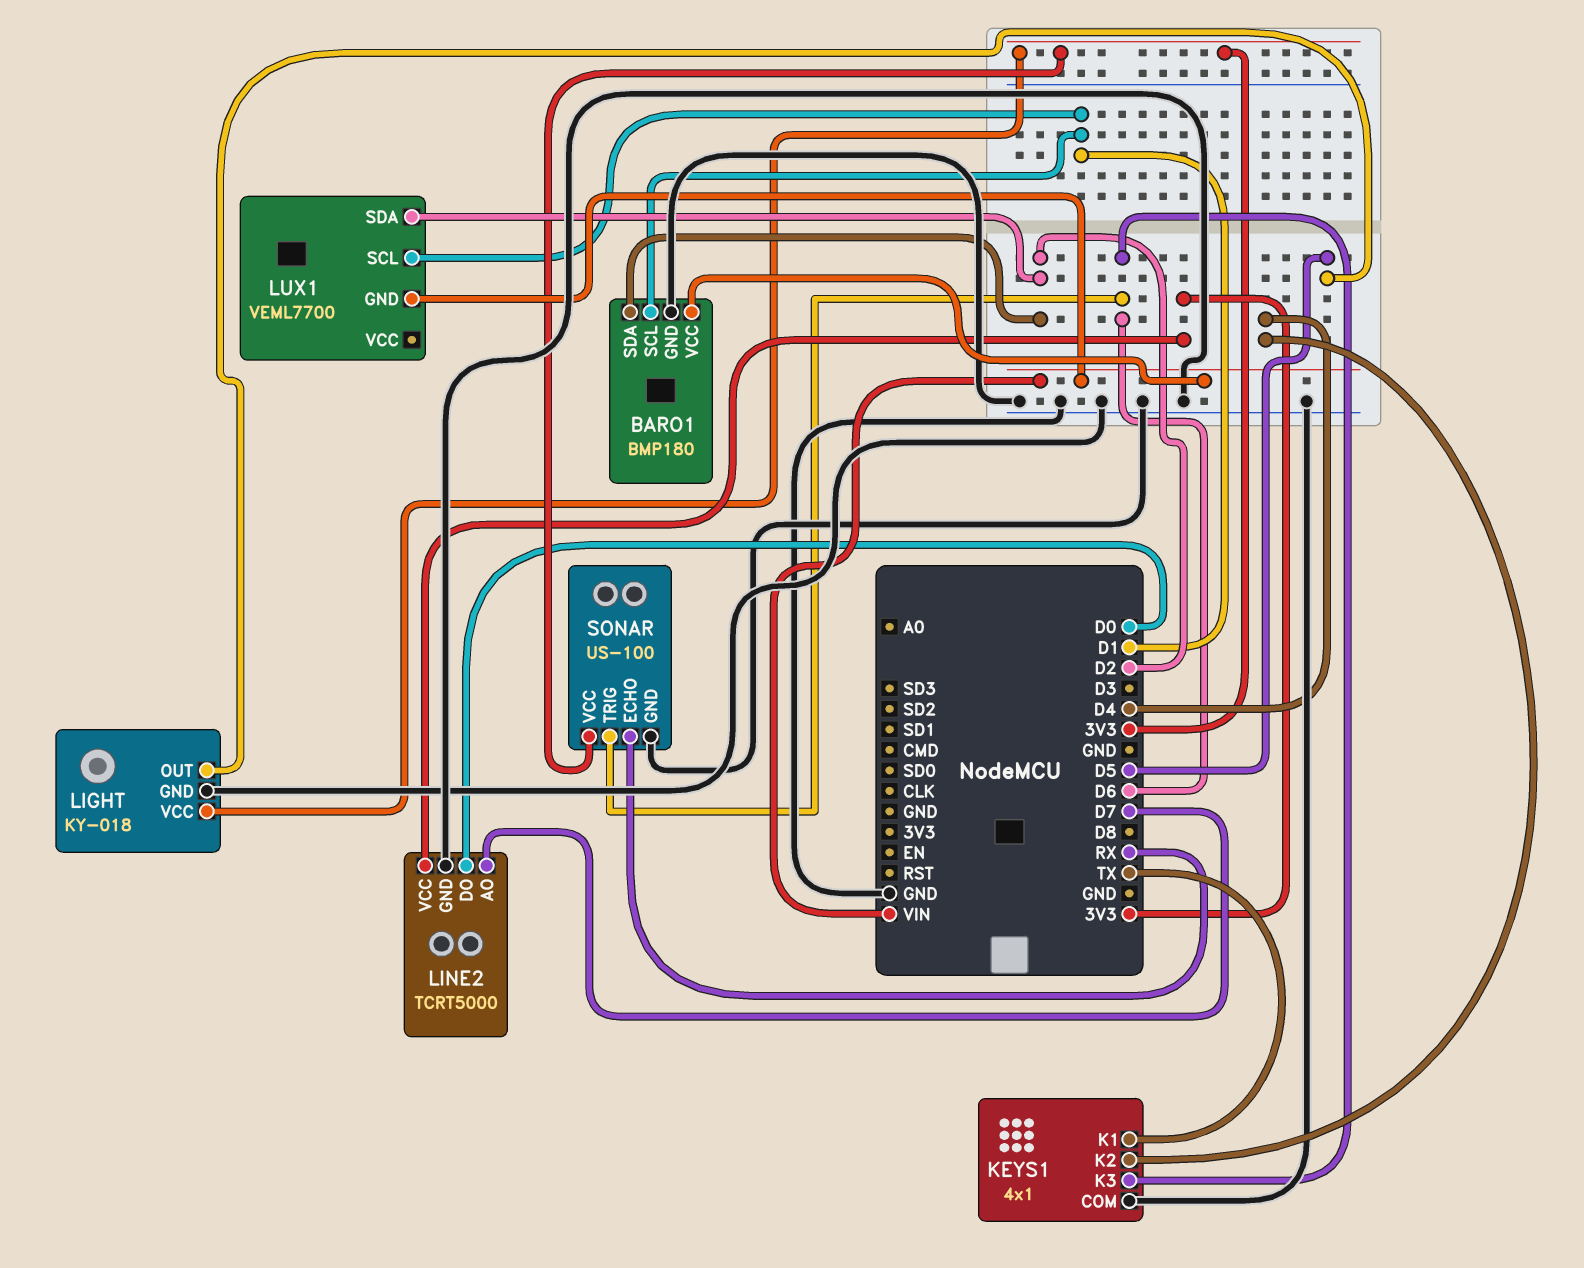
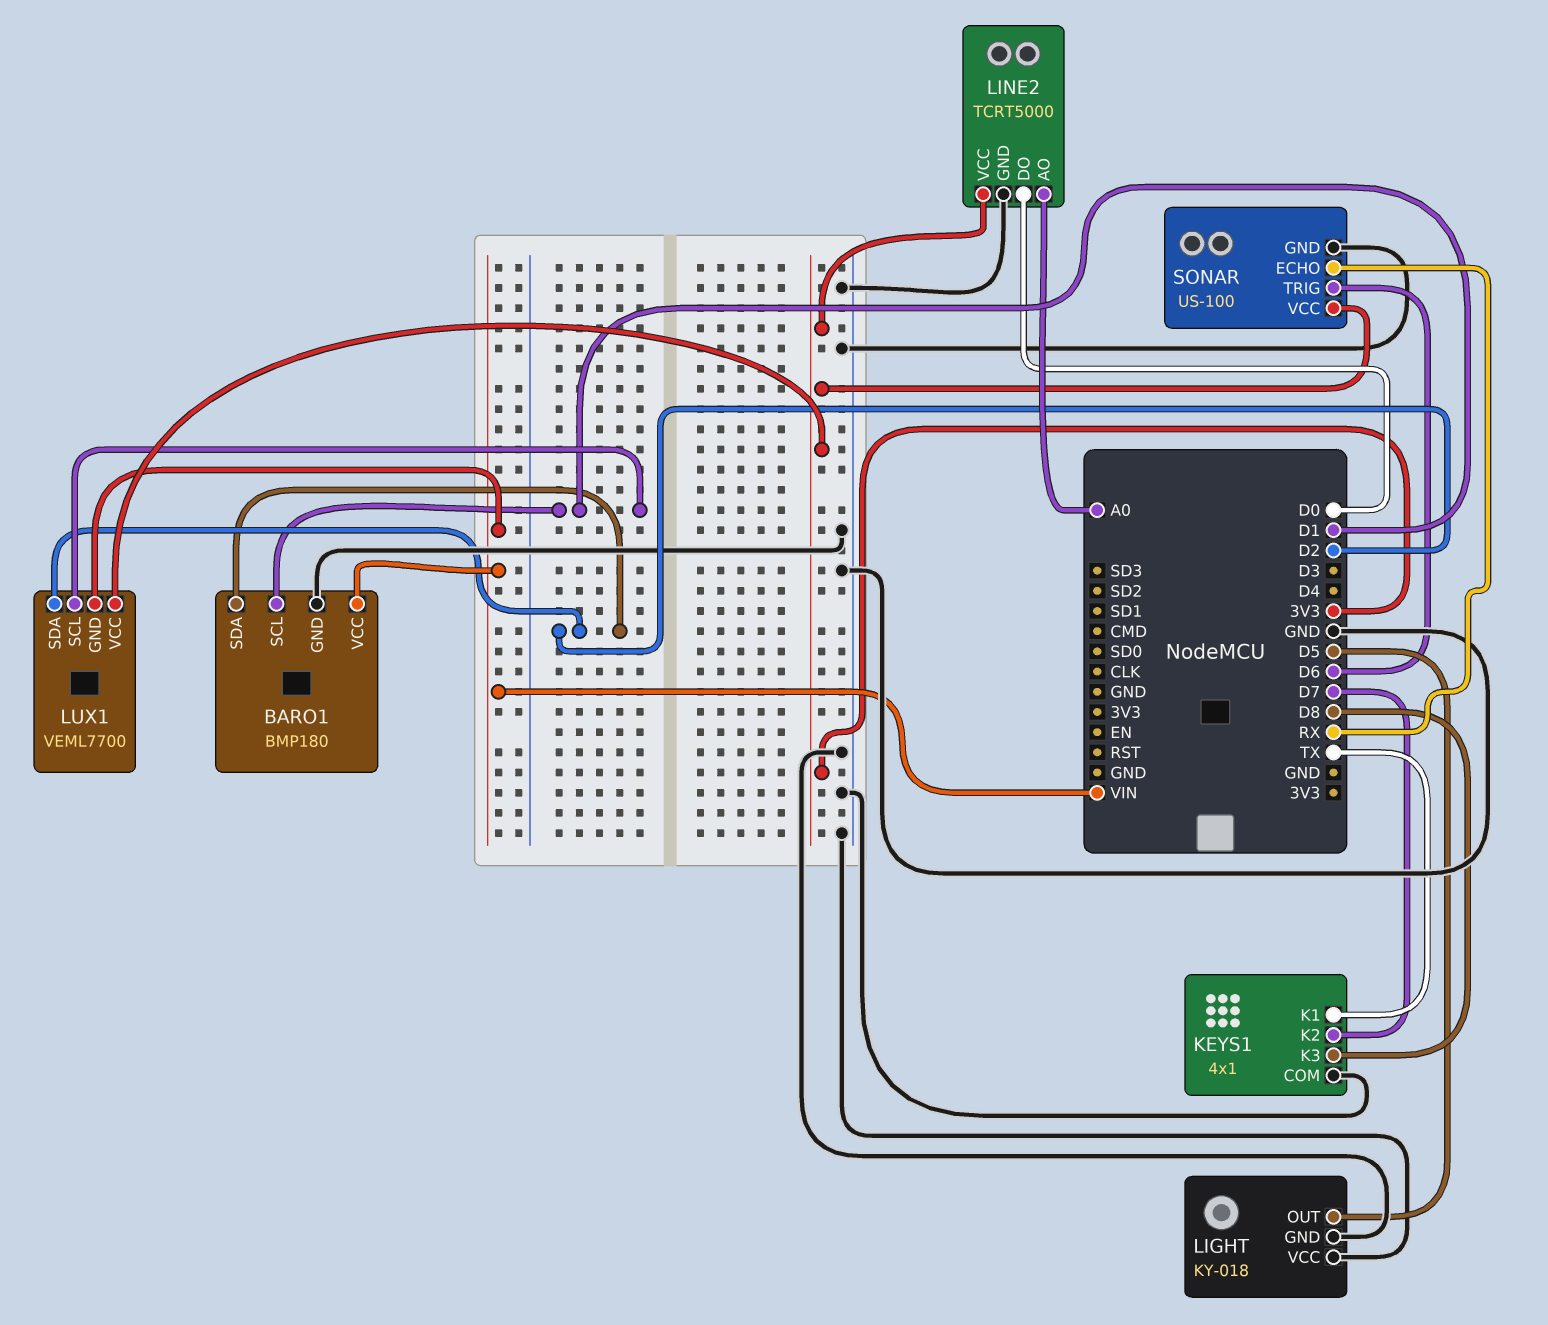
KEYS1 pin K2: D4 -> D7
KEYS1 pin K3: D6 -> D8
LIGHT pin VCC: 3V3 -> GND
LINE2 pin AO: D7 -> A0
LUX1 pin VCC: none -> 3V3

